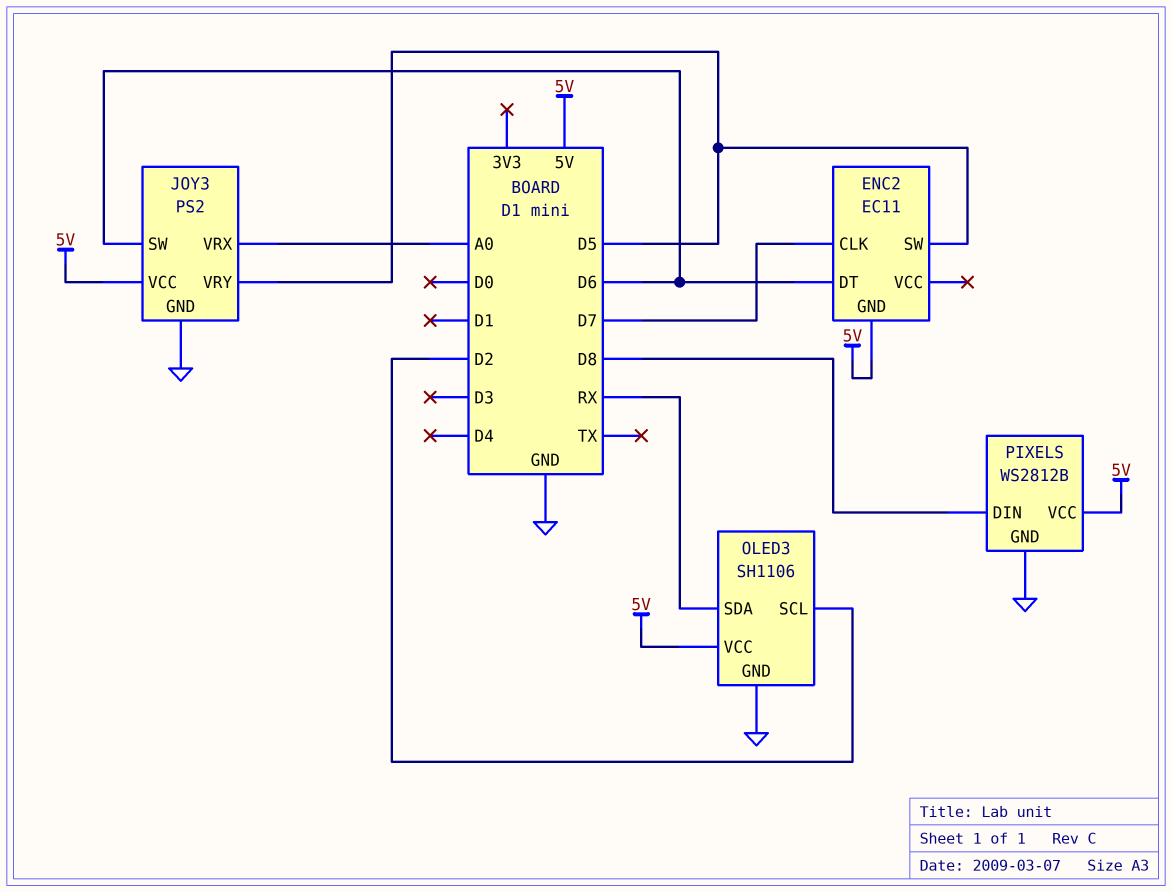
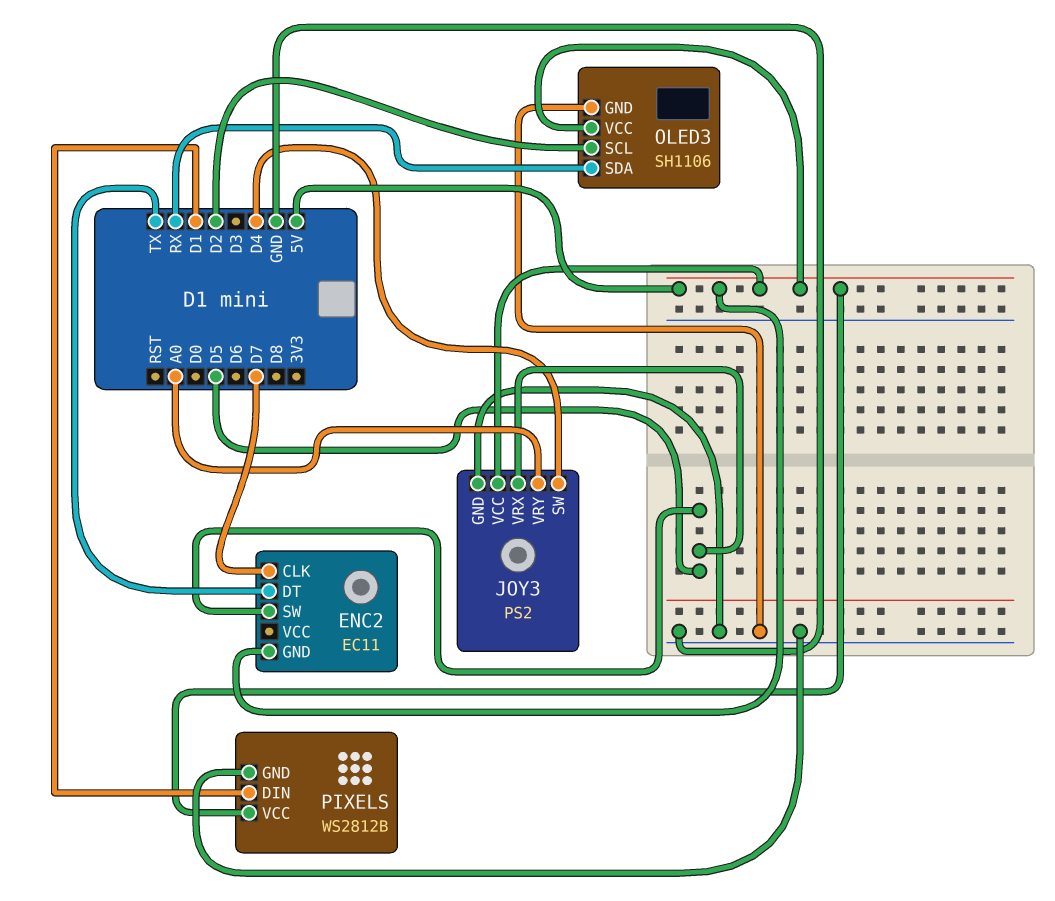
ENC2 pin DT: D6 -> TX
JOY3 pin SW: D6 -> D4
JOY3 pin VRX: A0 -> D5
JOY3 pin VRY: D5 -> A0
PIXELS pin DIN: D8 -> D1

